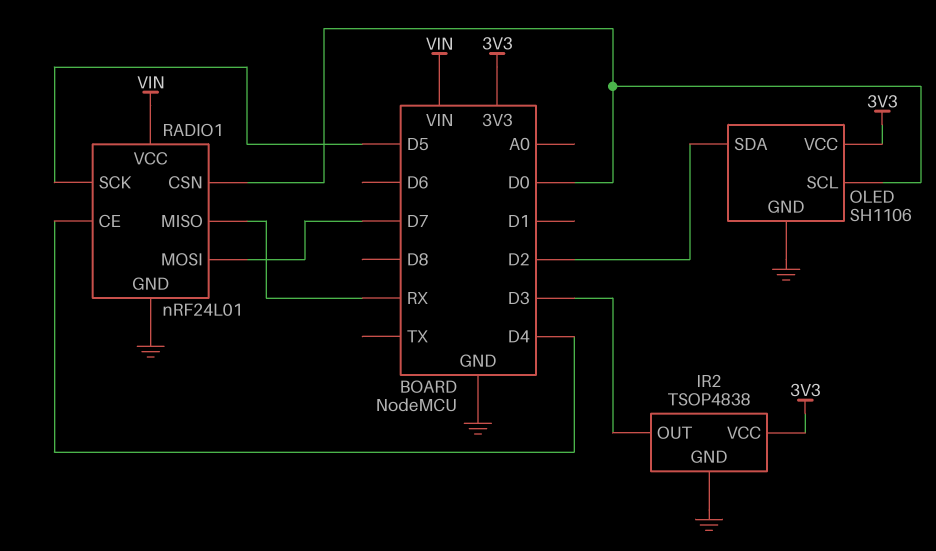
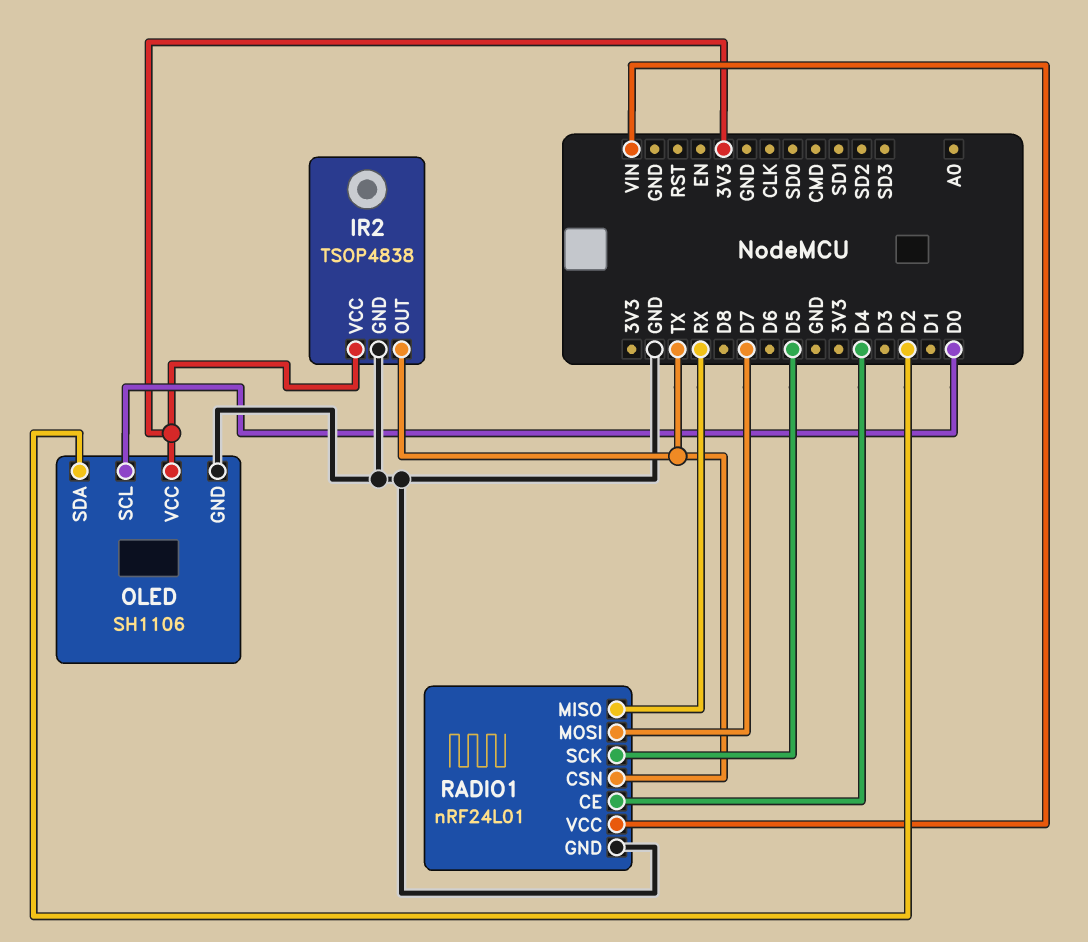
IR2 pin OUT: D3 -> TX
RADIO1 pin CSN: D0 -> TX

